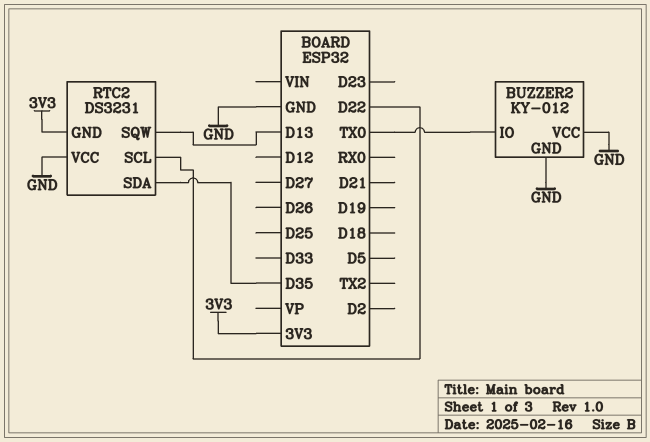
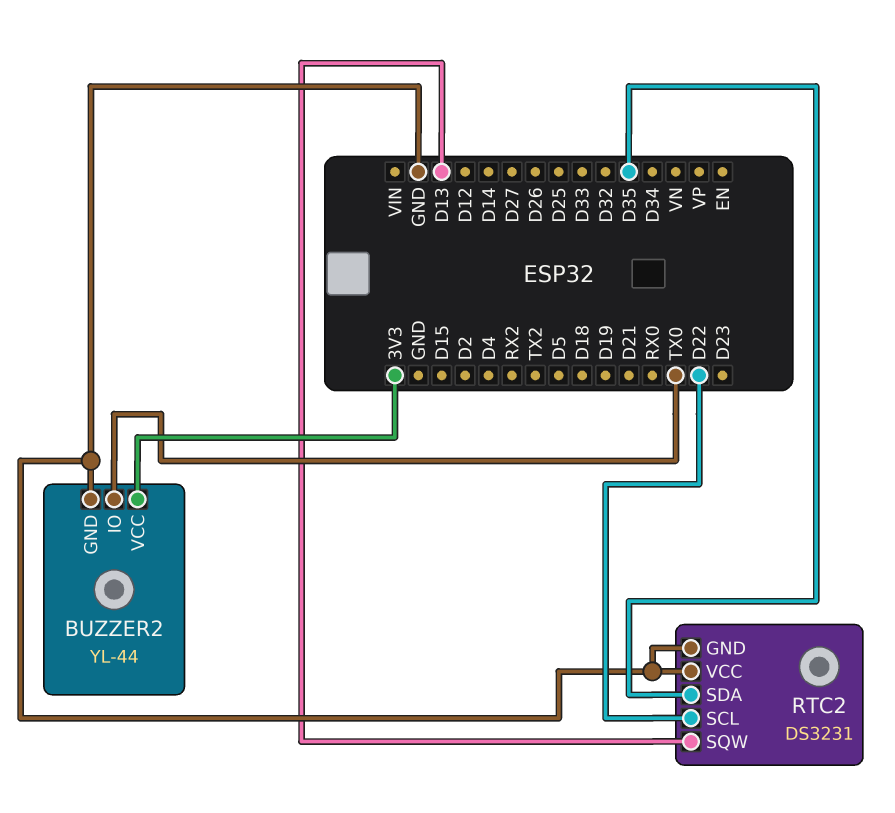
BUZZER2: KY-012 -> YL-44
BUZZER2 pin VCC: GND -> 3V3
RTC2 pin GND: 3V3 -> GND

